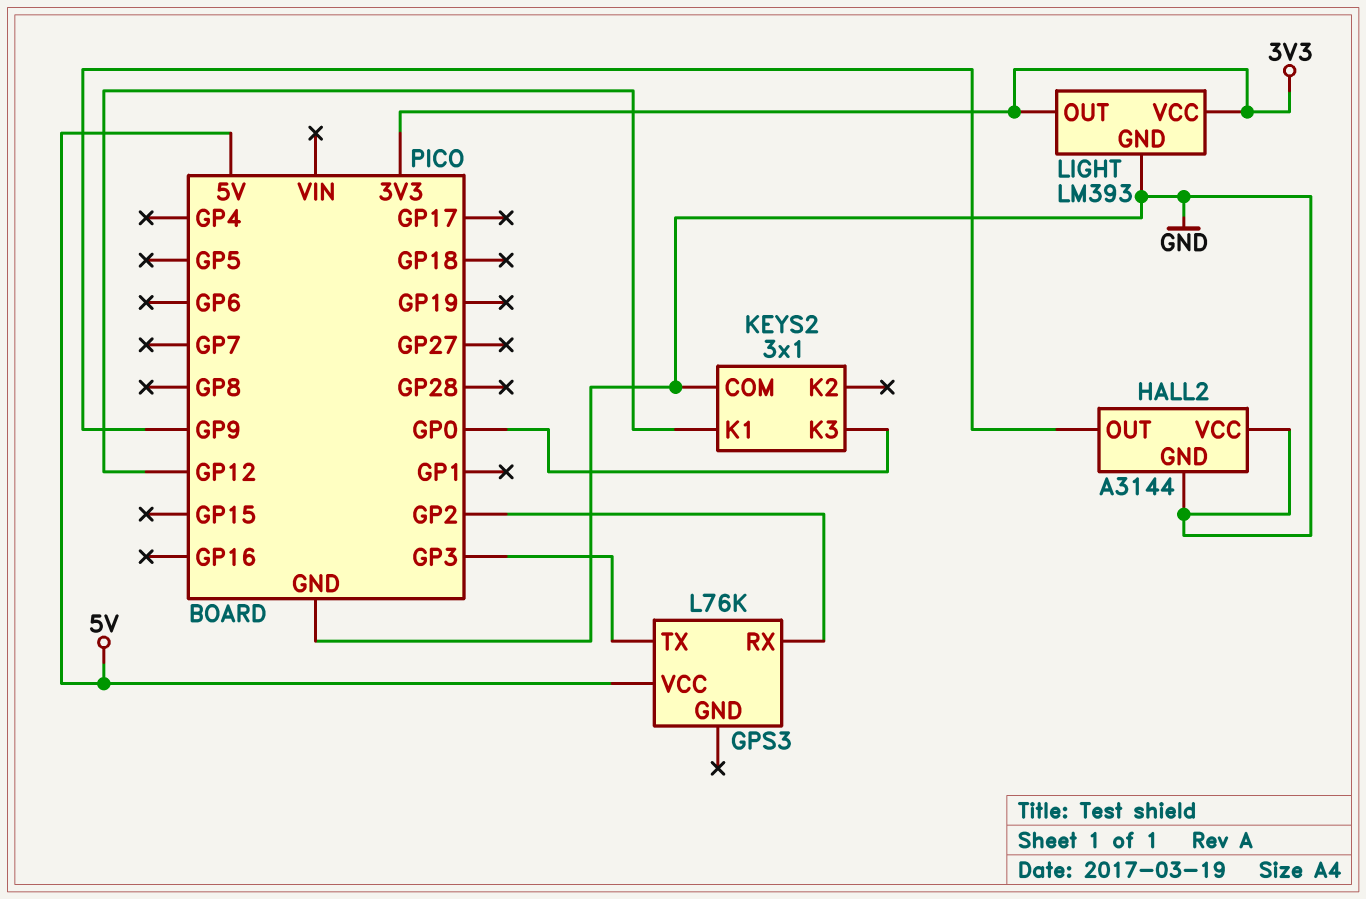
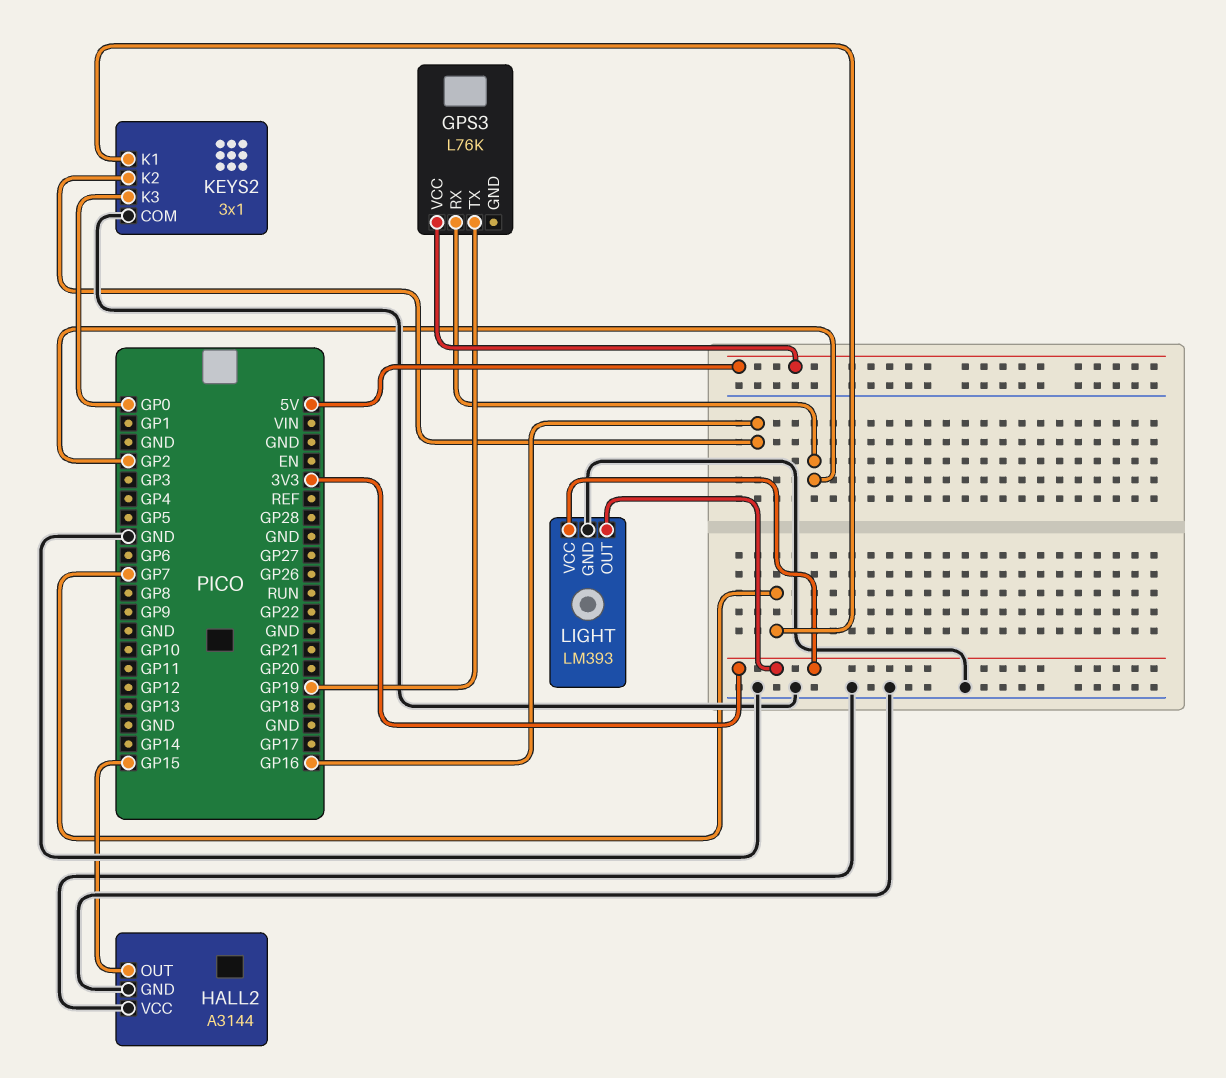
GPS3 pin TX: GP3 -> GP19
HALL2 pin OUT: GP9 -> GP15
KEYS2 pin K1: GP12 -> GP7
KEYS2 pin K2: none -> GP16

